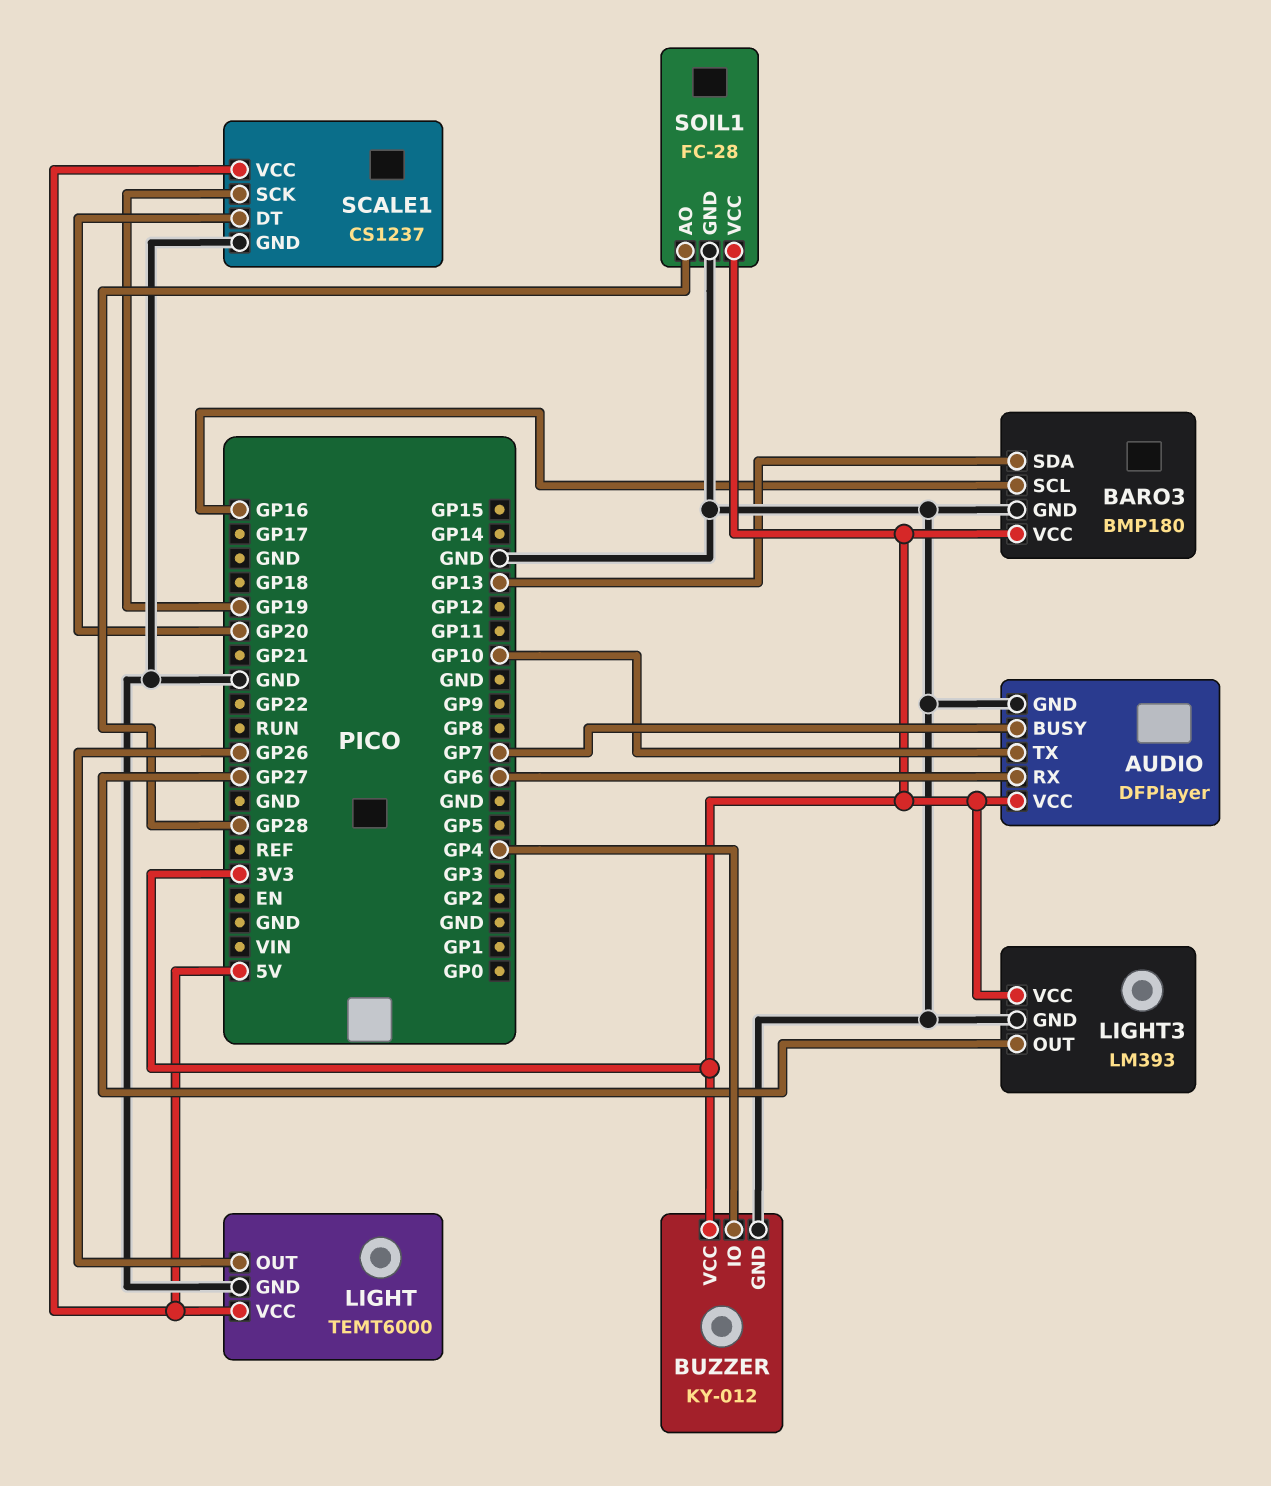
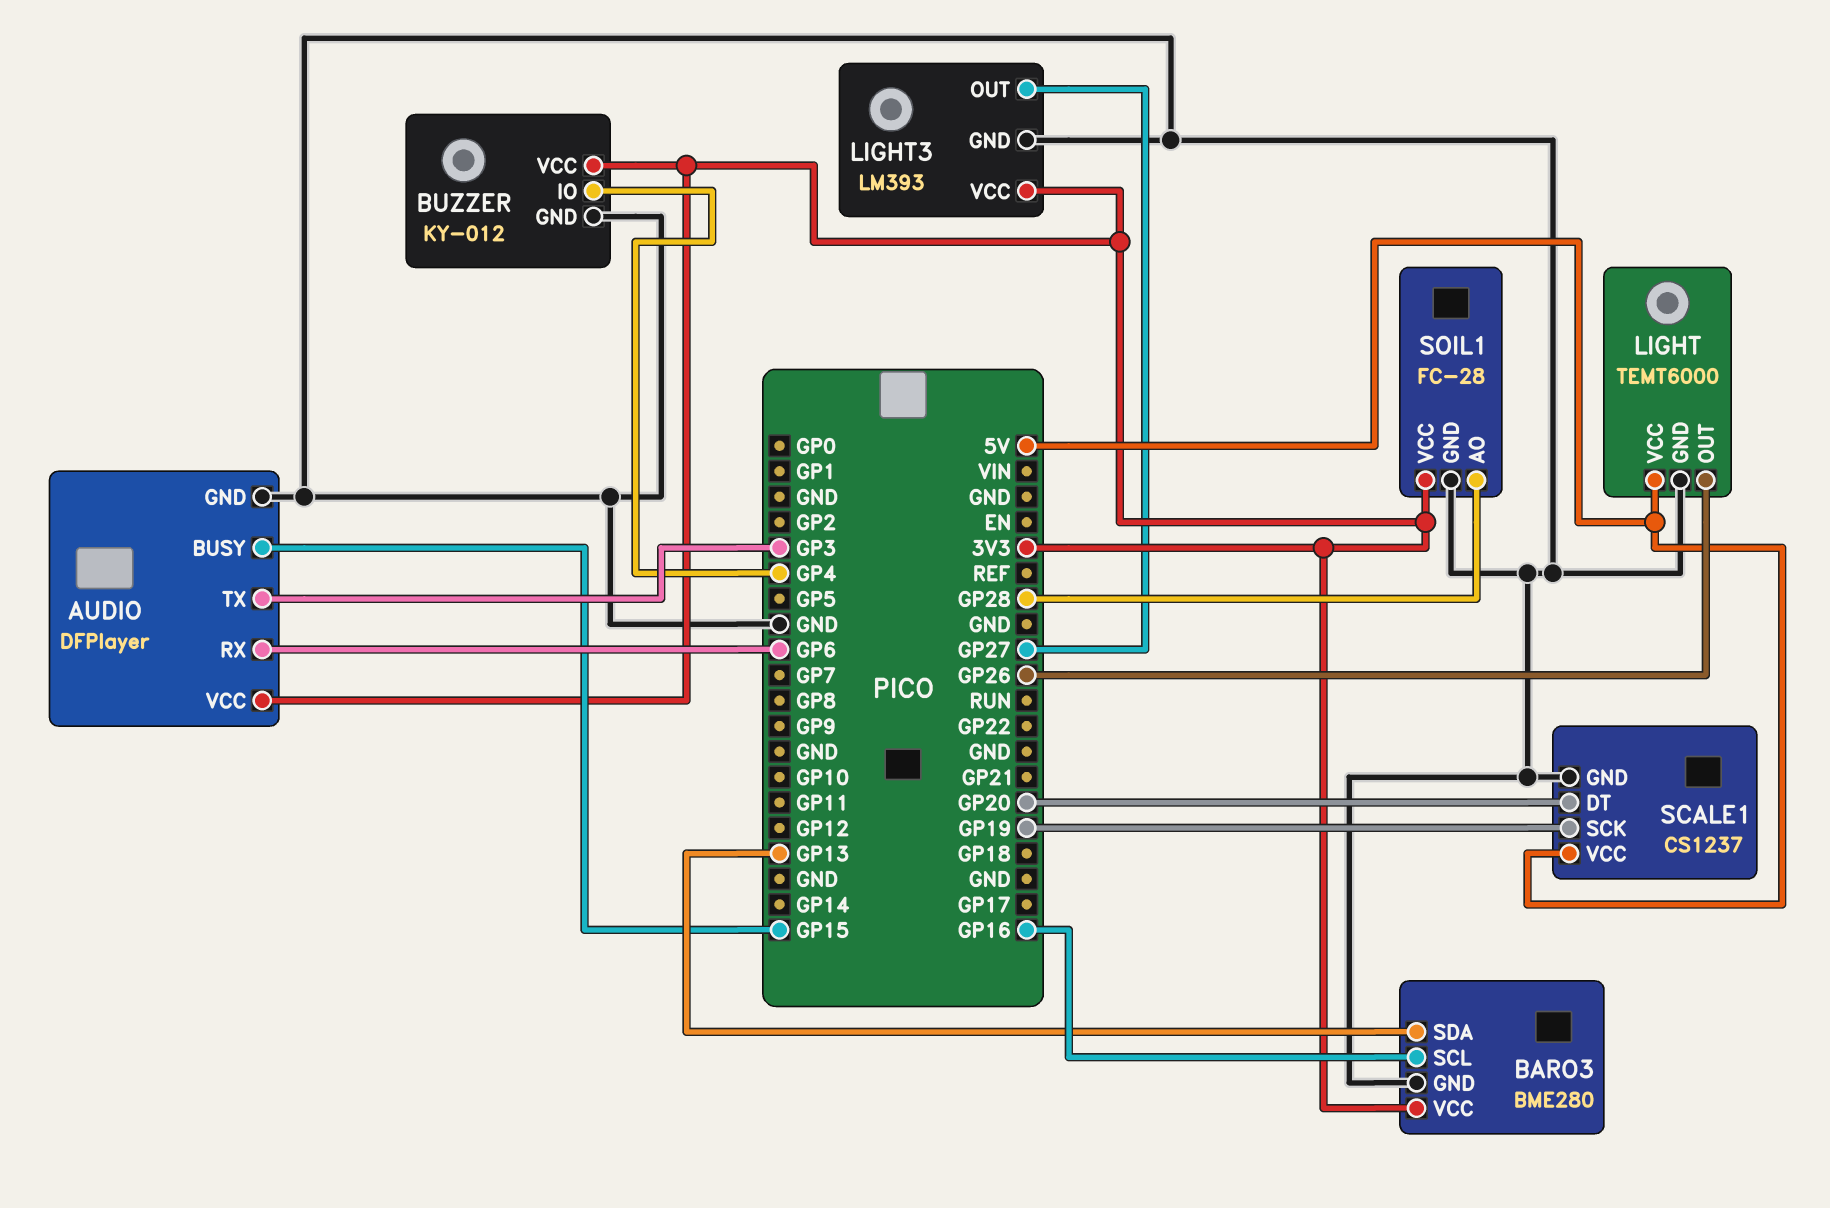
AUDIO pin BUSY: GP7 -> GP15
AUDIO pin TX: GP10 -> GP3
BARO3: BMP180 -> BME280

